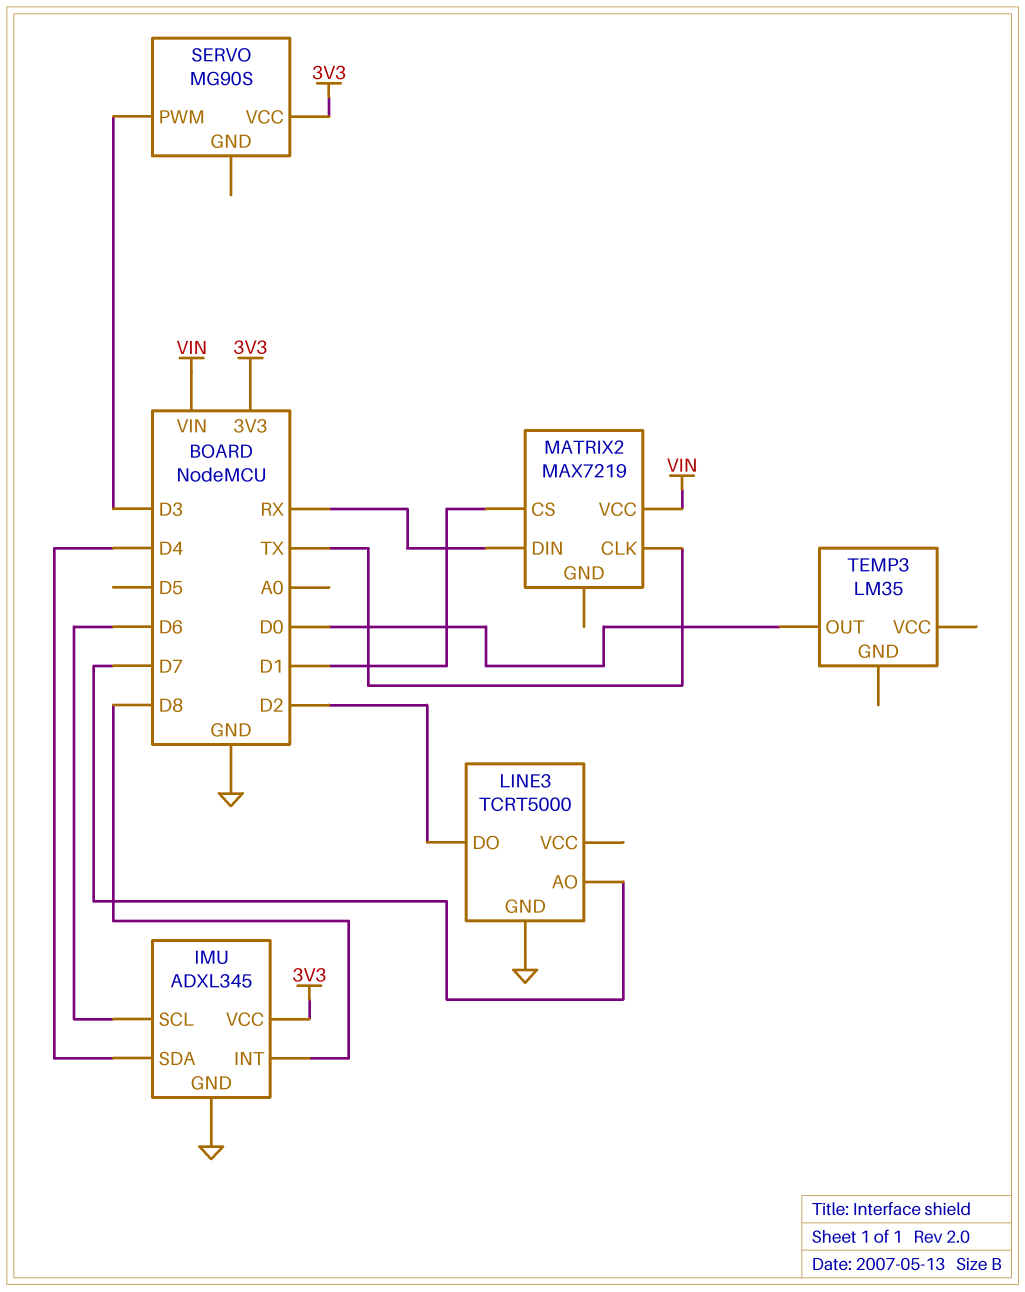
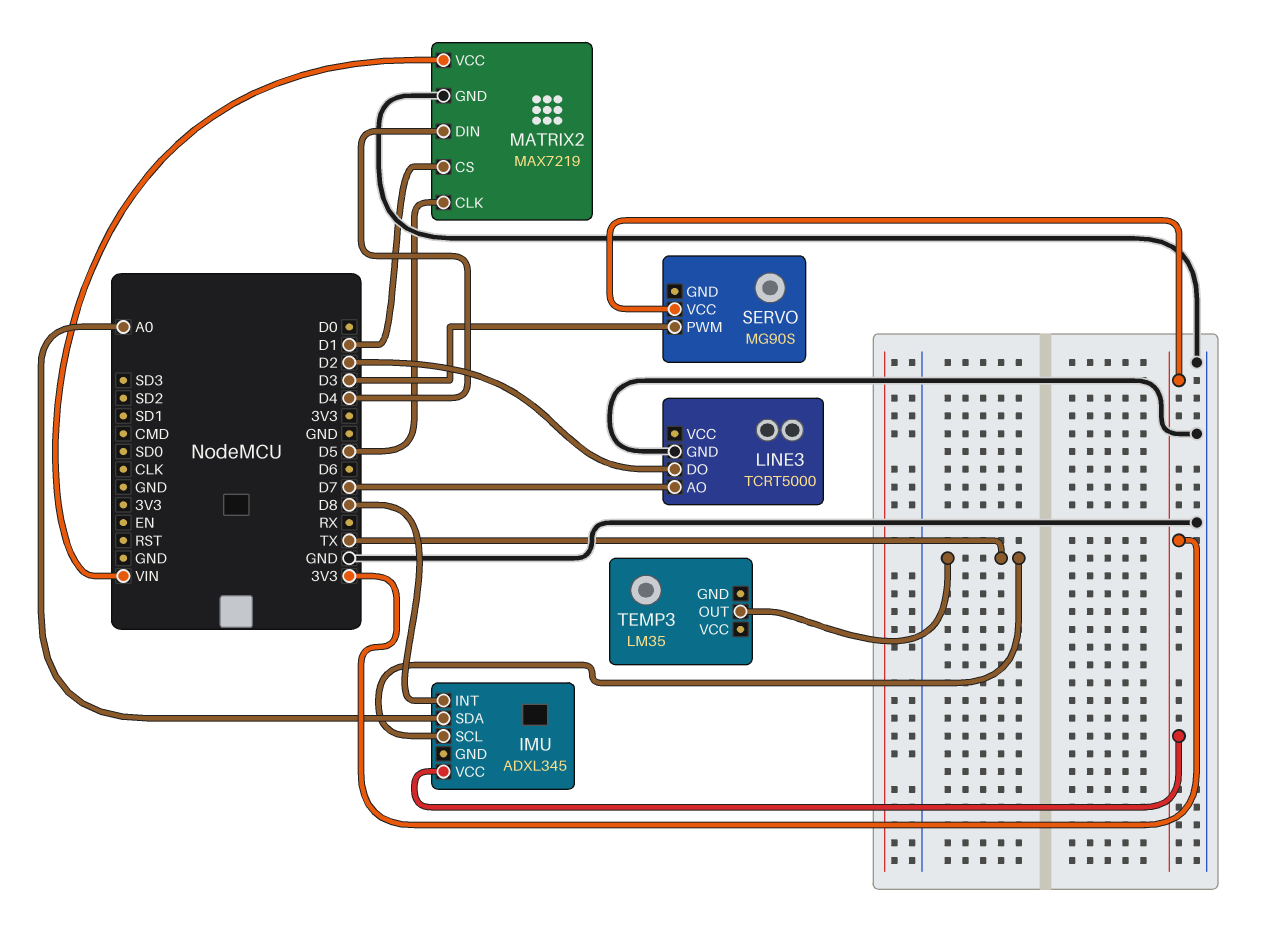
IMU pin GND: GND -> none
IMU pin SCL: D6 -> TX
IMU pin SDA: D4 -> A0
MATRIX2 pin CLK: TX -> D5
MATRIX2 pin DIN: RX -> D4
MATRIX2 pin GND: none -> GND
TEMP3 pin OUT: D0 -> TX

